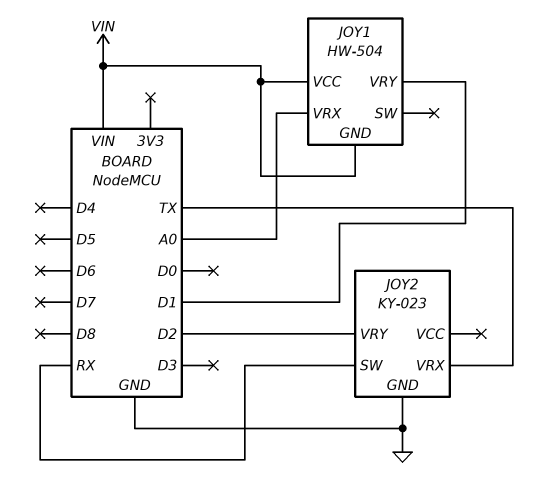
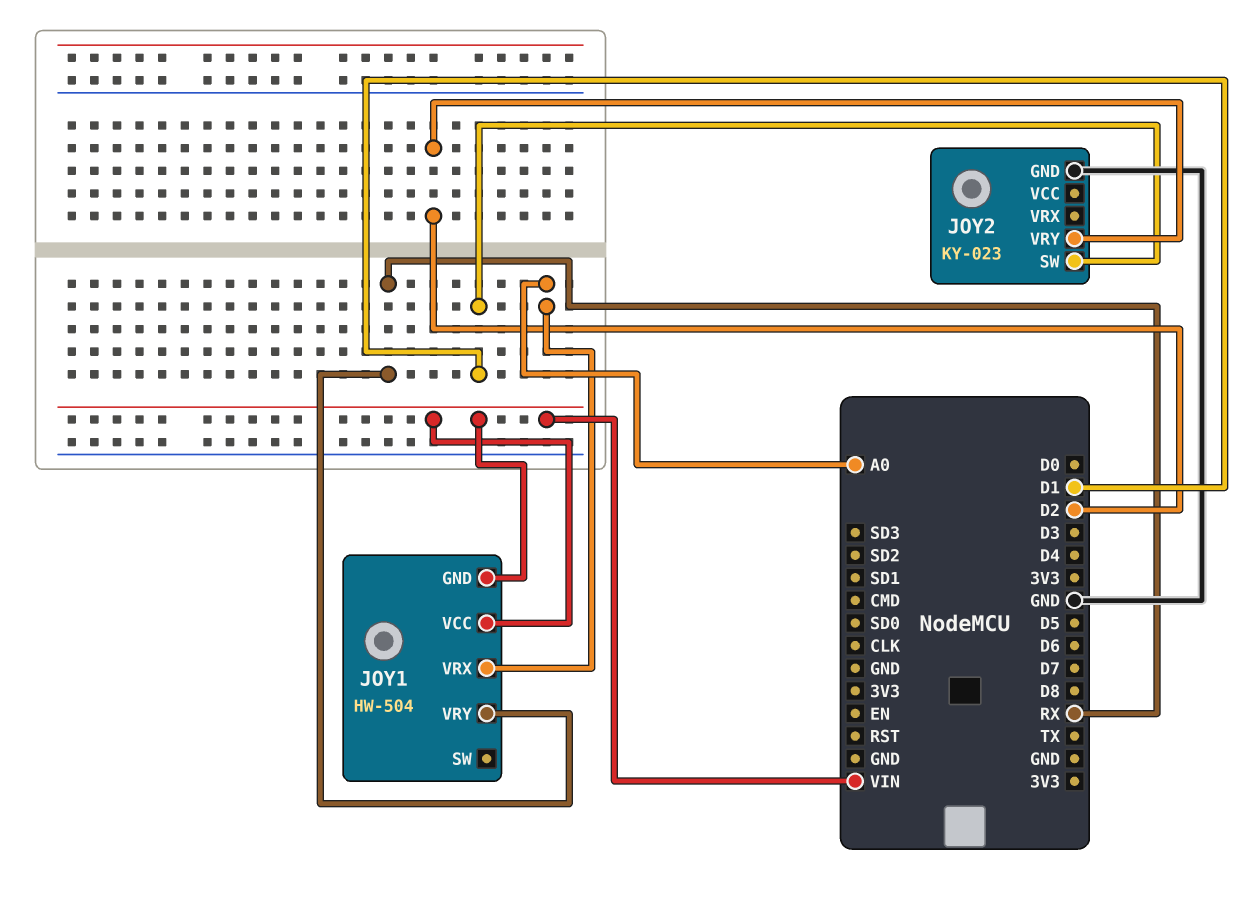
JOY1 pin VRY: D1 -> RX
JOY2 pin SW: RX -> D1
JOY2 pin VRX: TX -> none

